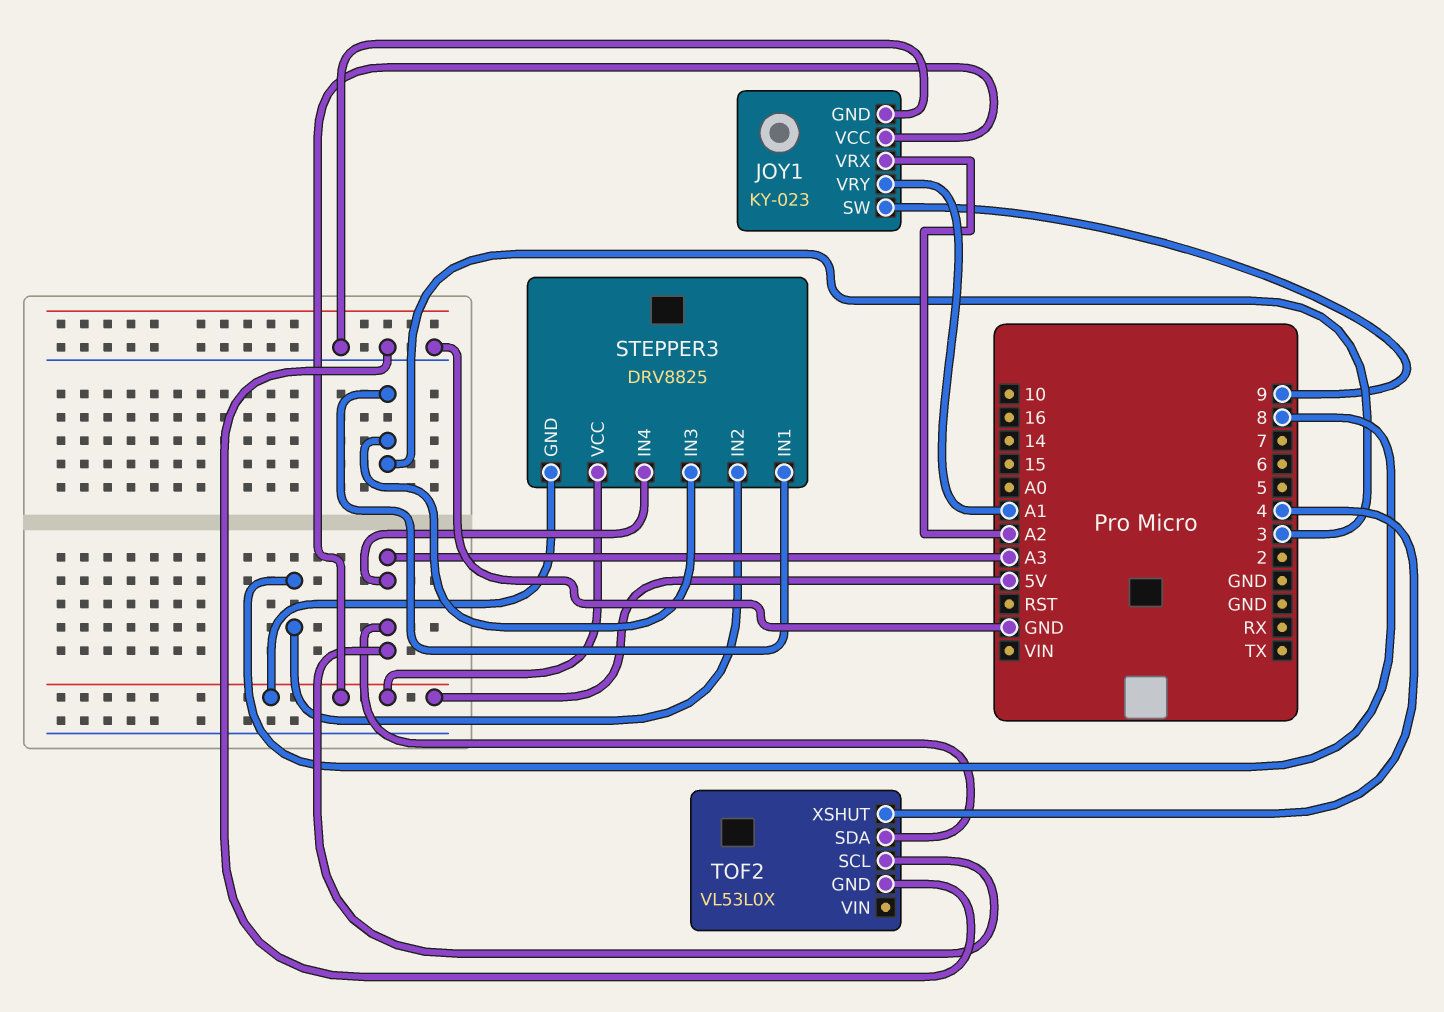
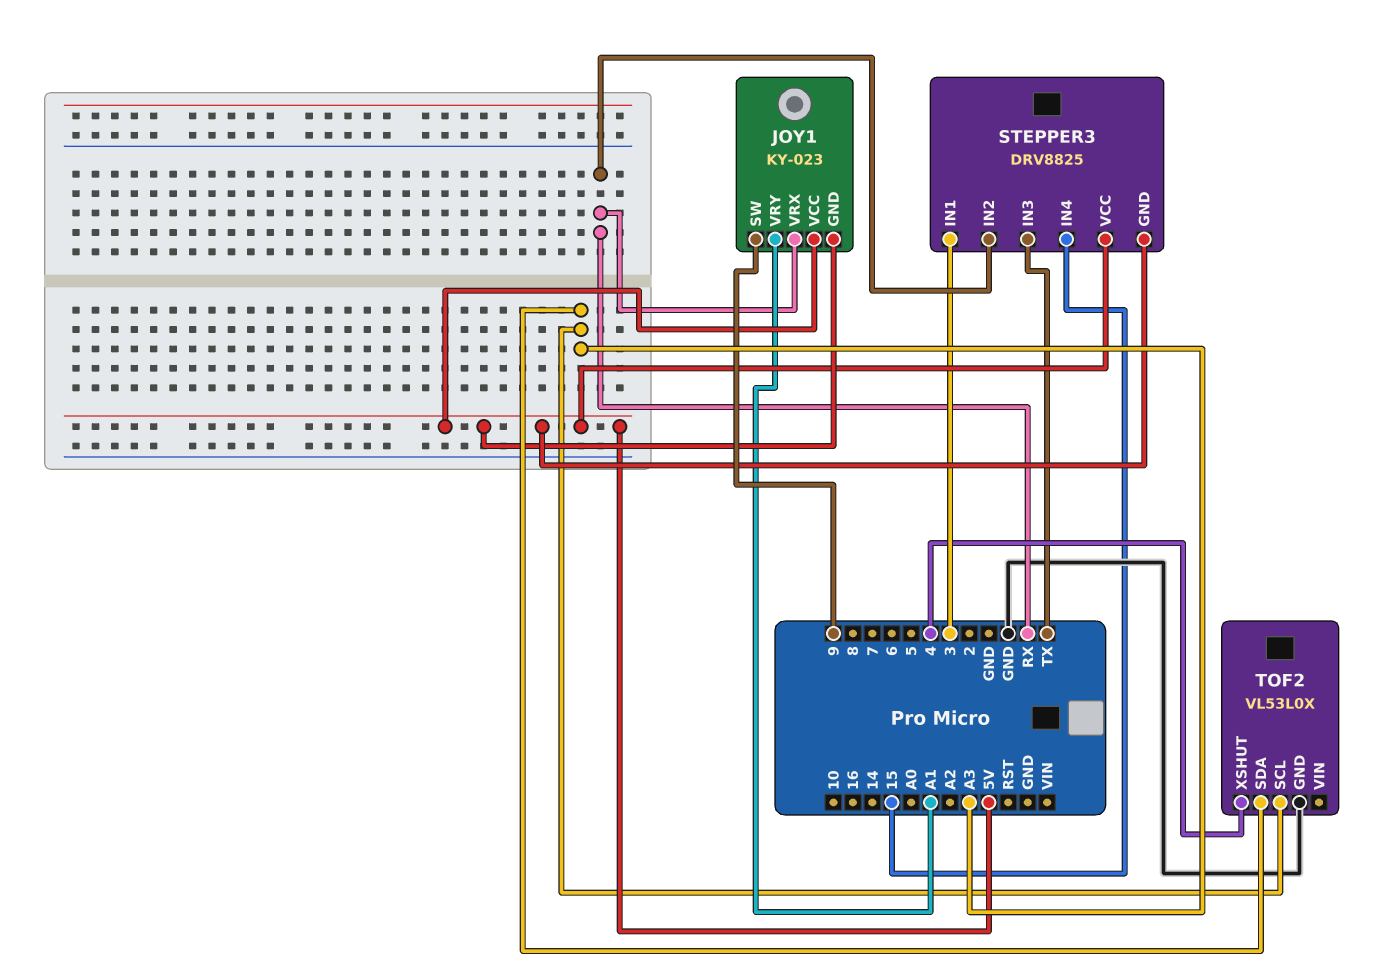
JOY1 pin GND: GND -> 5V
JOY1 pin VRX: A2 -> RX
STEPPER3 pin IN2: 8 -> RX
STEPPER3 pin IN3: 3 -> TX
STEPPER3 pin IN4: A3 -> 15

